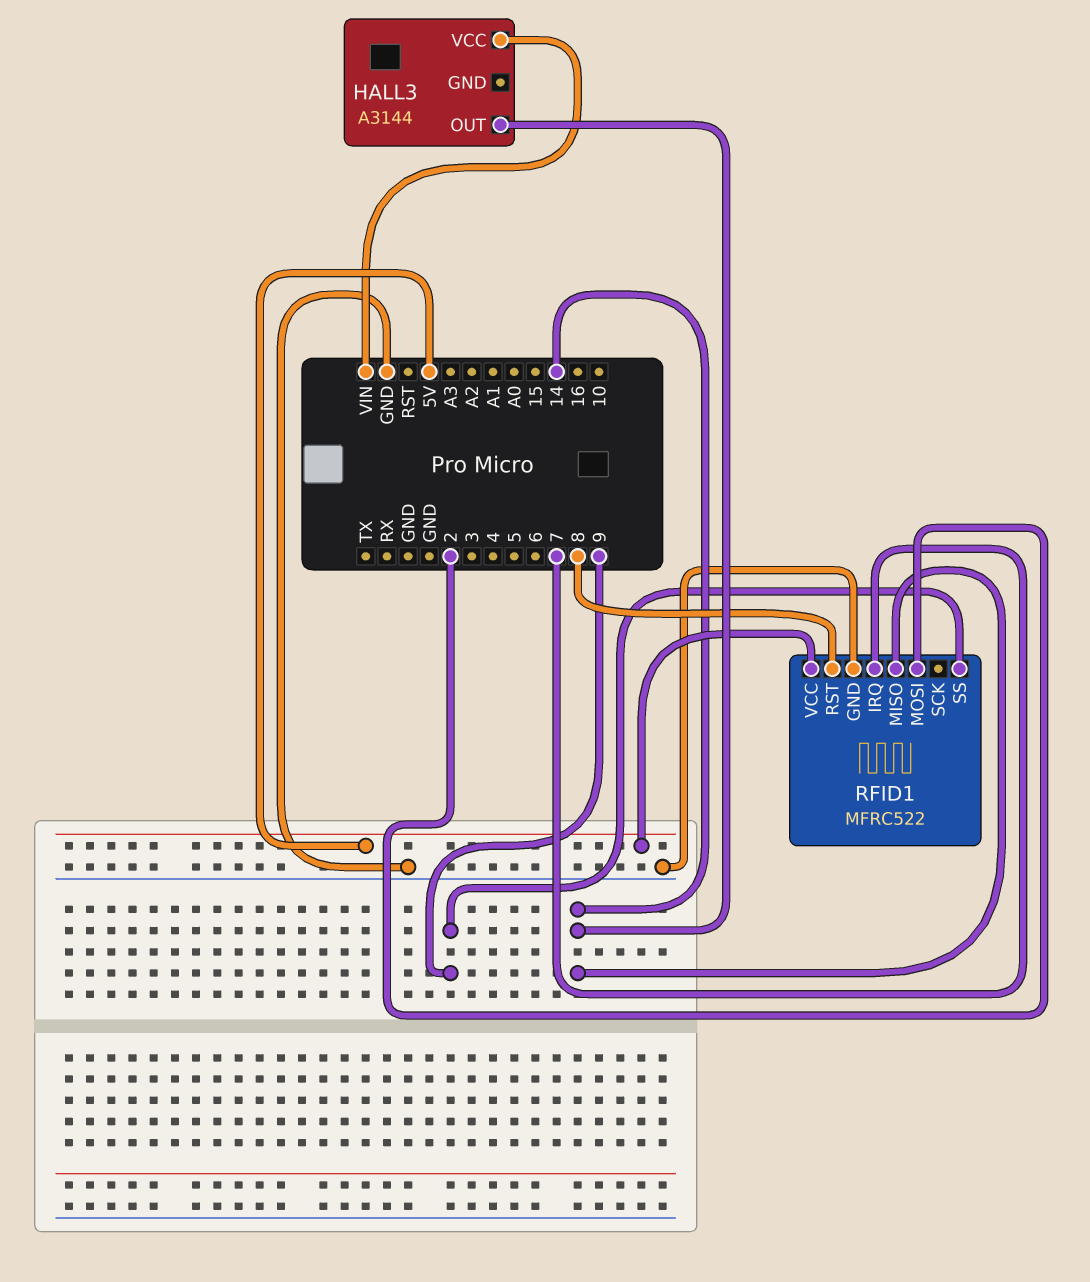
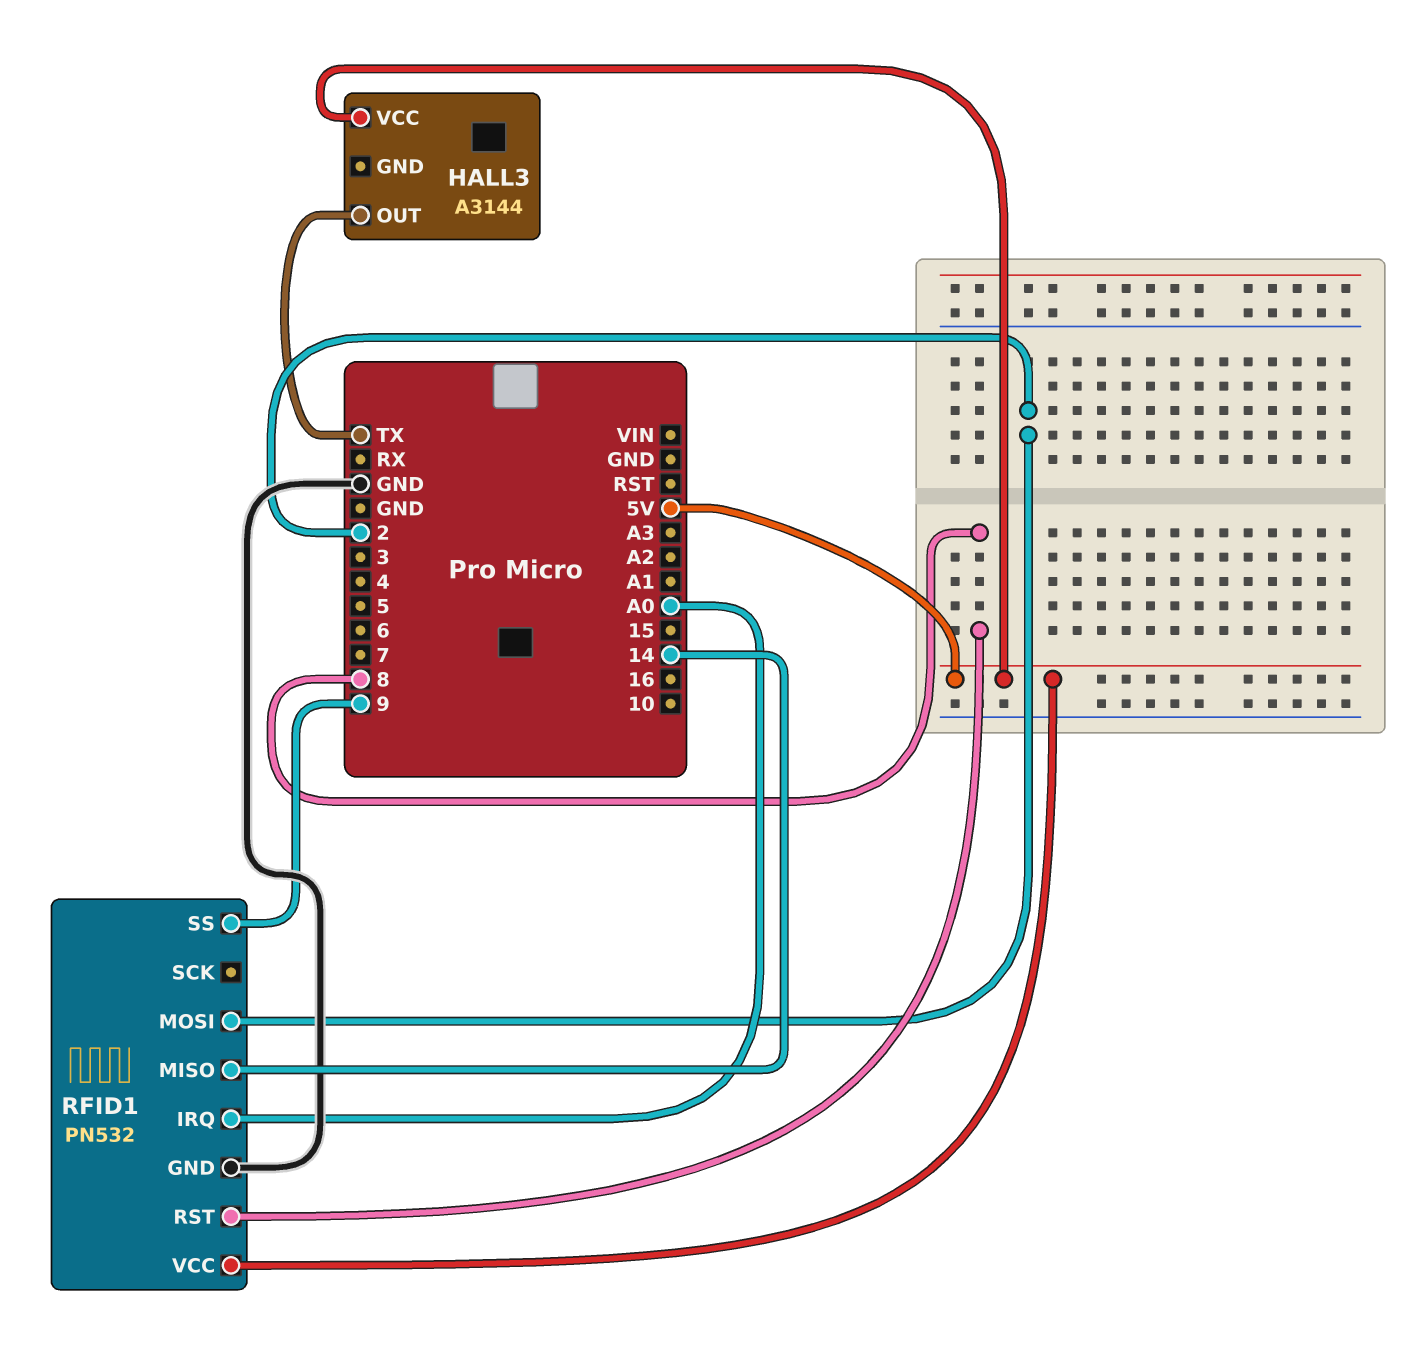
HALL3 pin OUT: 14 -> TX
HALL3 pin VCC: VIN -> 5V
RFID1: MFRC522 -> PN532
RFID1 pin IRQ: 7 -> A0

